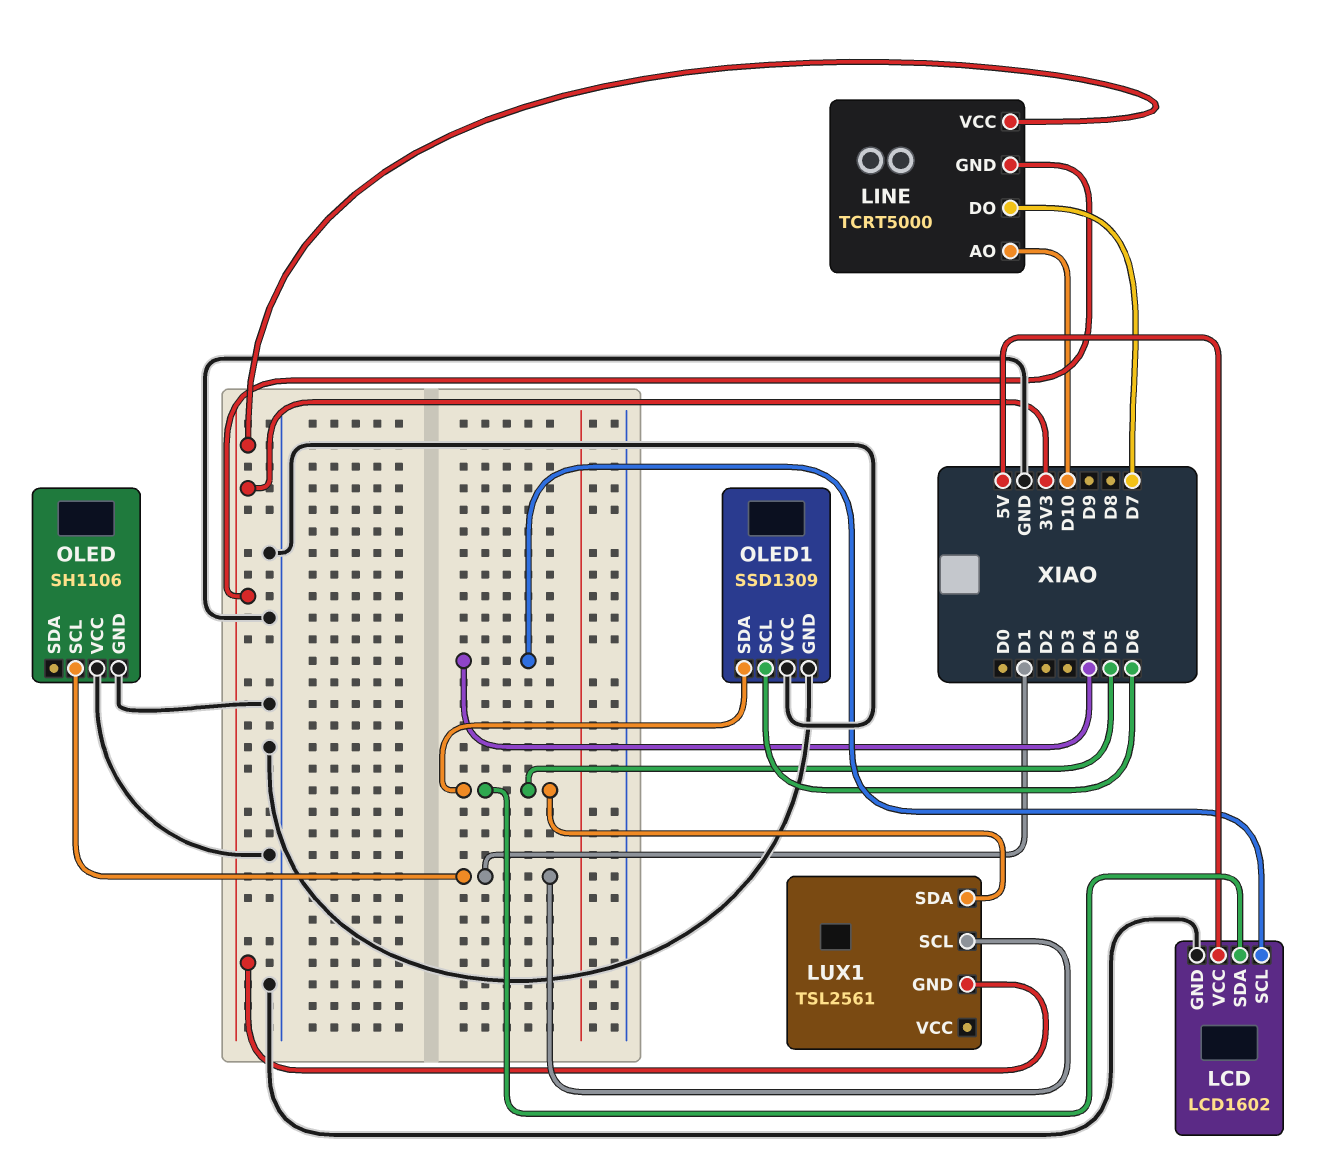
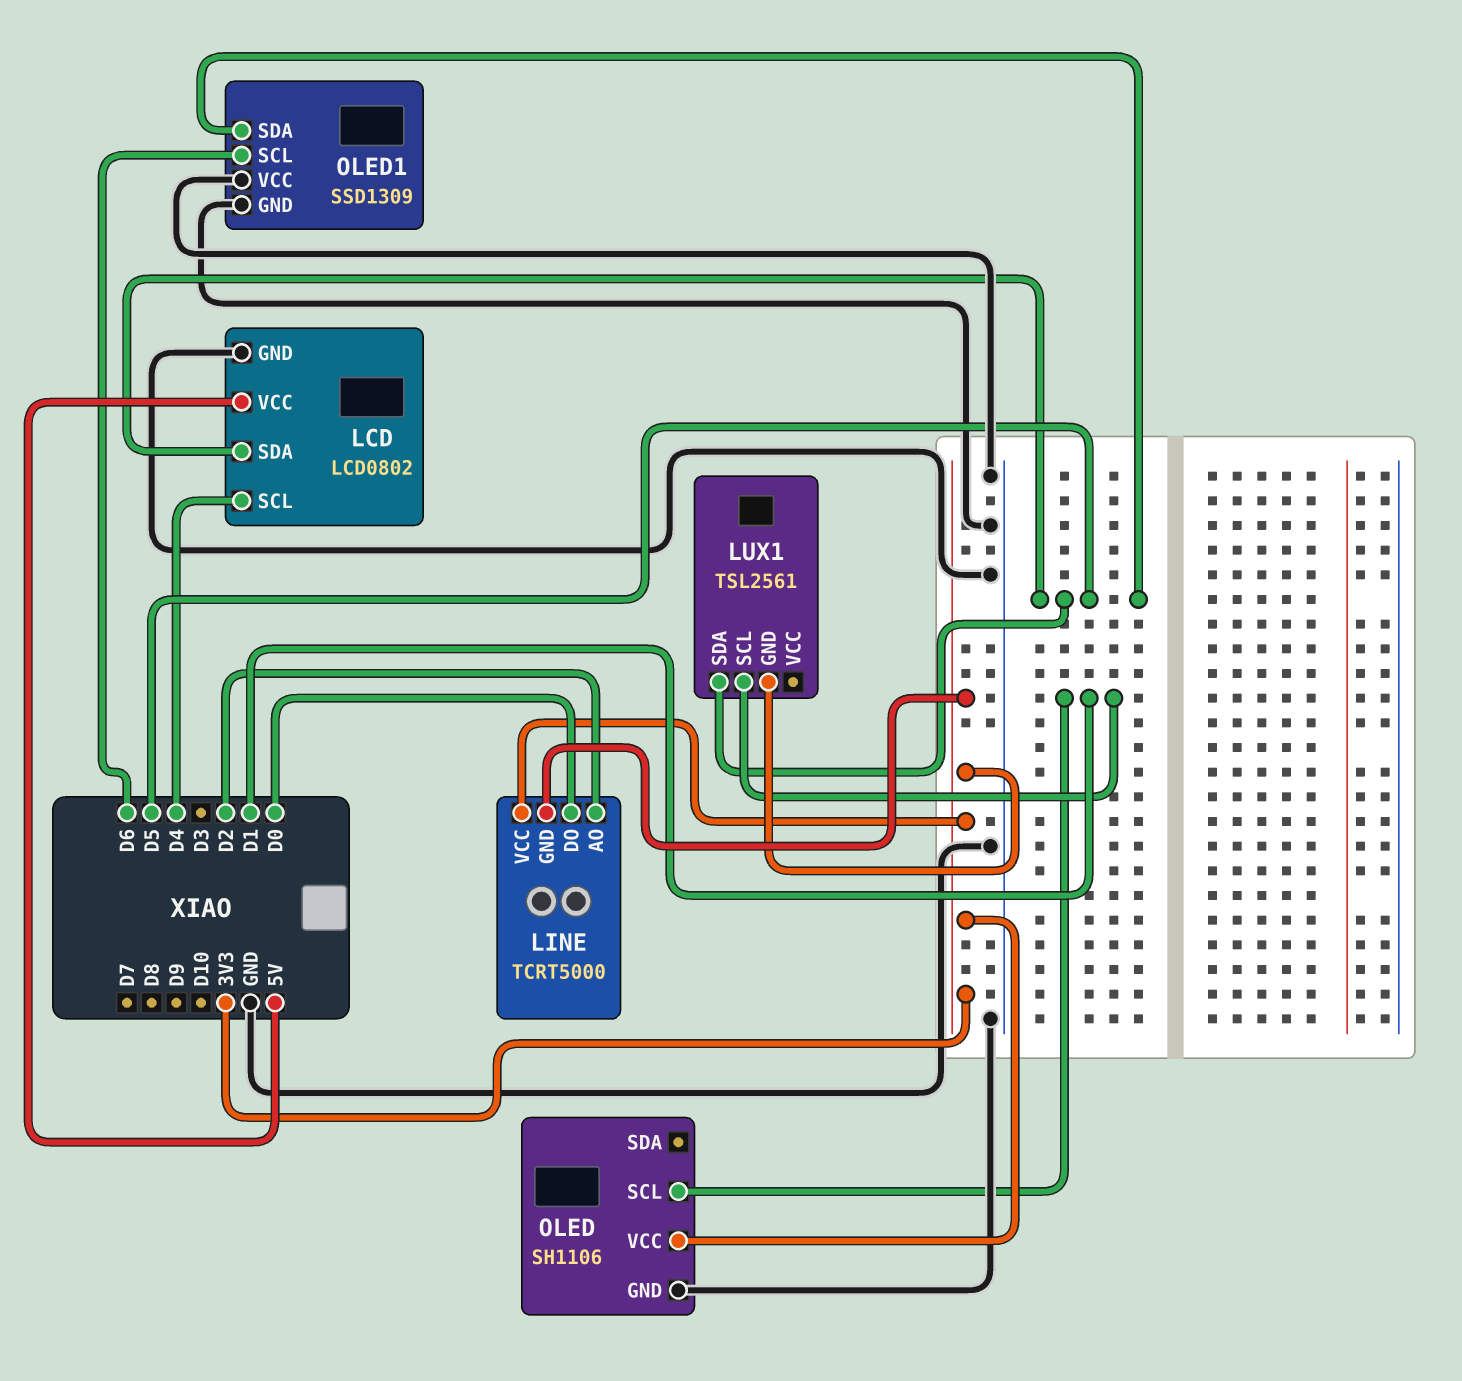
LCD: LCD1602 -> LCD0802
LINE pin AO: D10 -> D2
LINE pin DO: D7 -> D0
OLED pin VCC: GND -> 3V3

